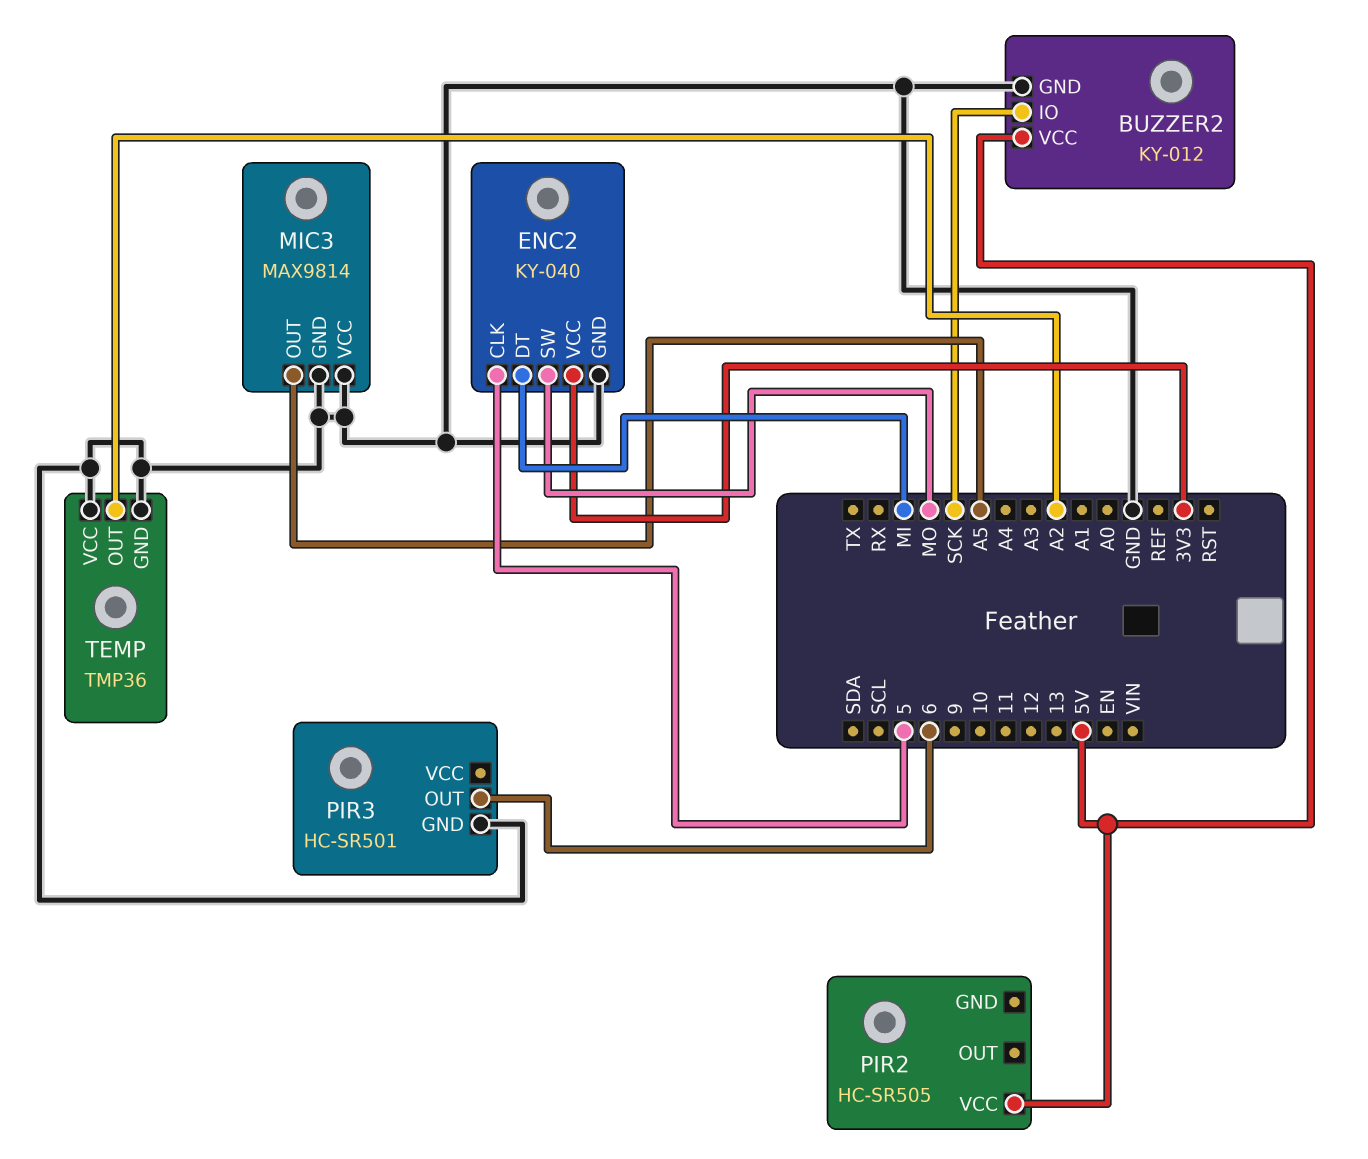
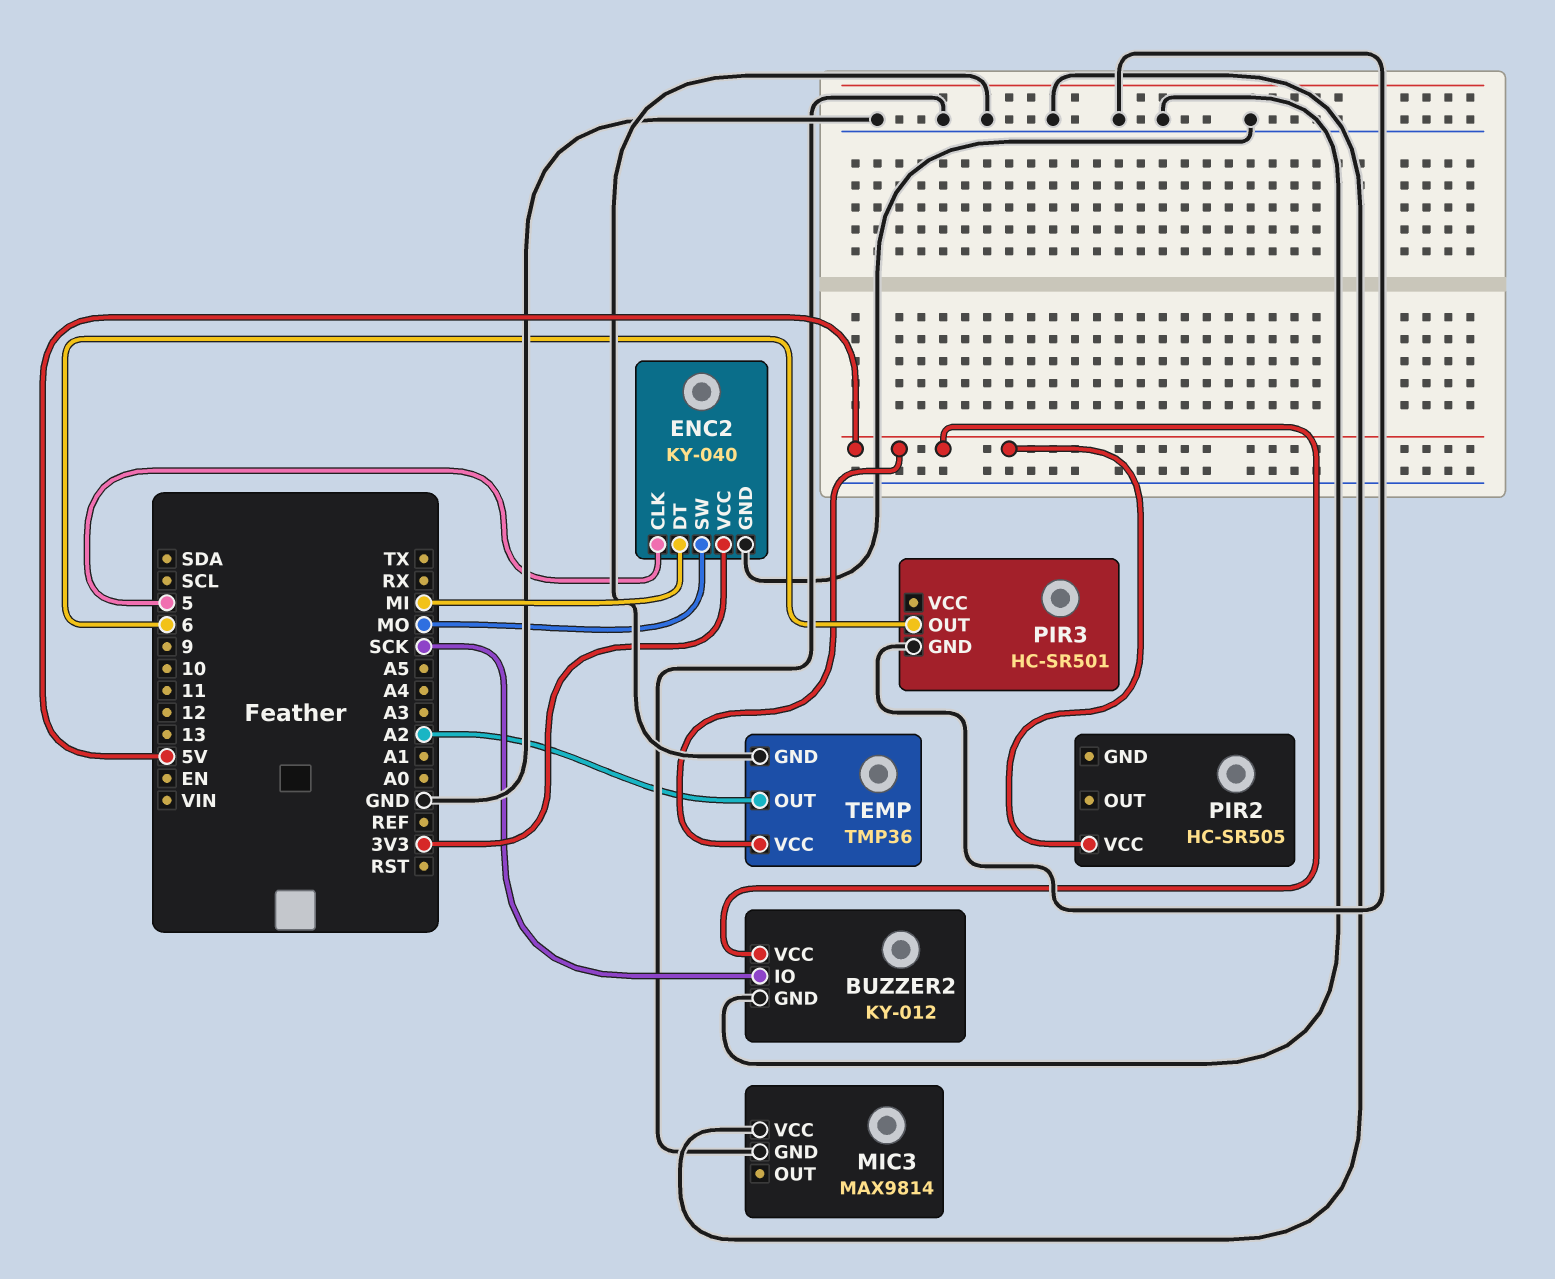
MIC3 pin OUT: A5 -> none
TEMP pin VCC: GND -> 5V

